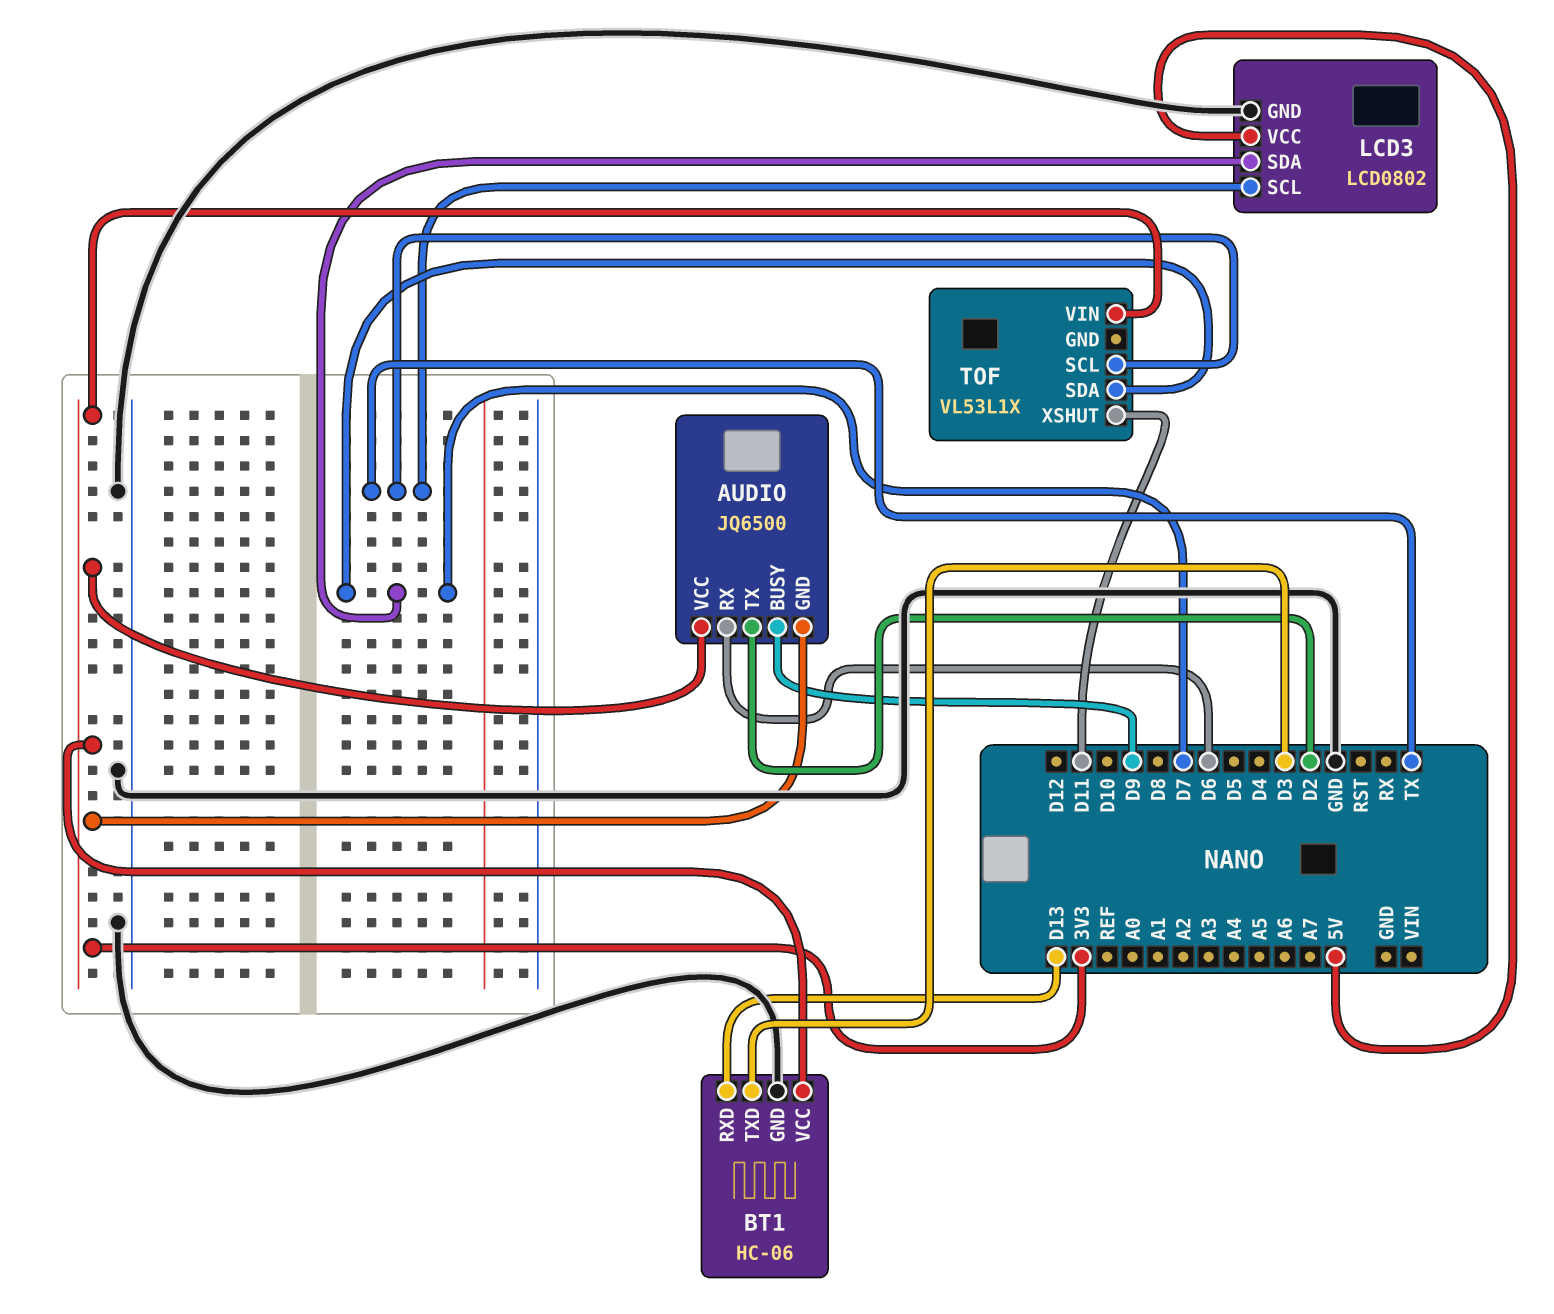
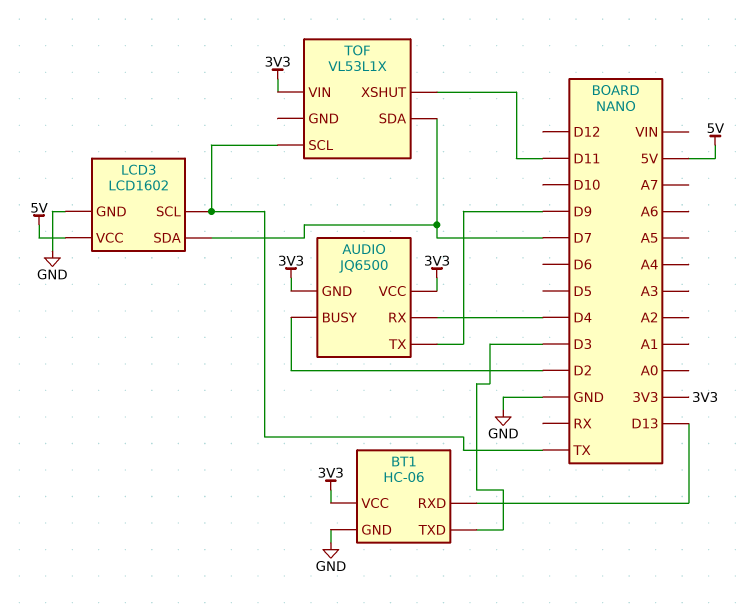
AUDIO pin BUSY: D9 -> D2
AUDIO pin RX: D6 -> D4
AUDIO pin TX: D2 -> D9
LCD3: LCD0802 -> LCD1602

